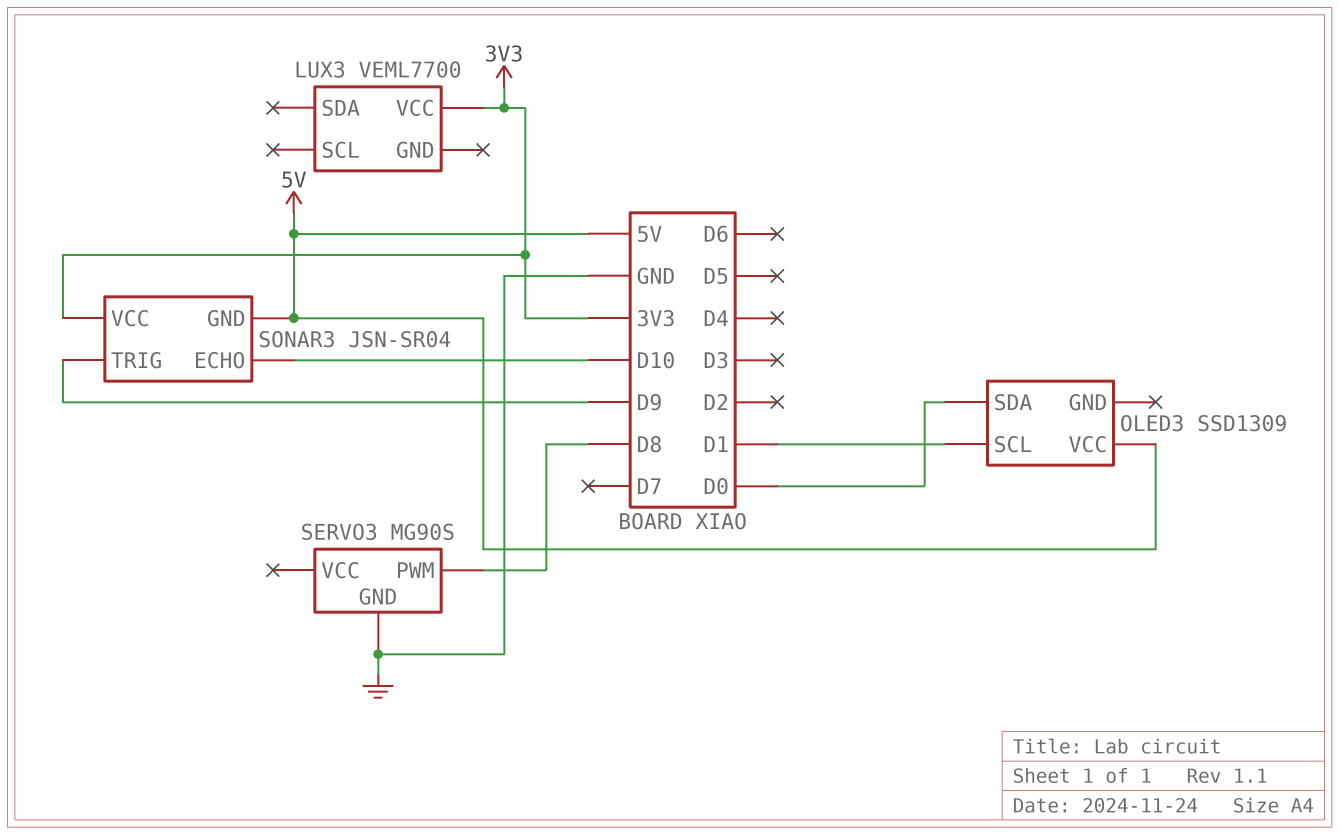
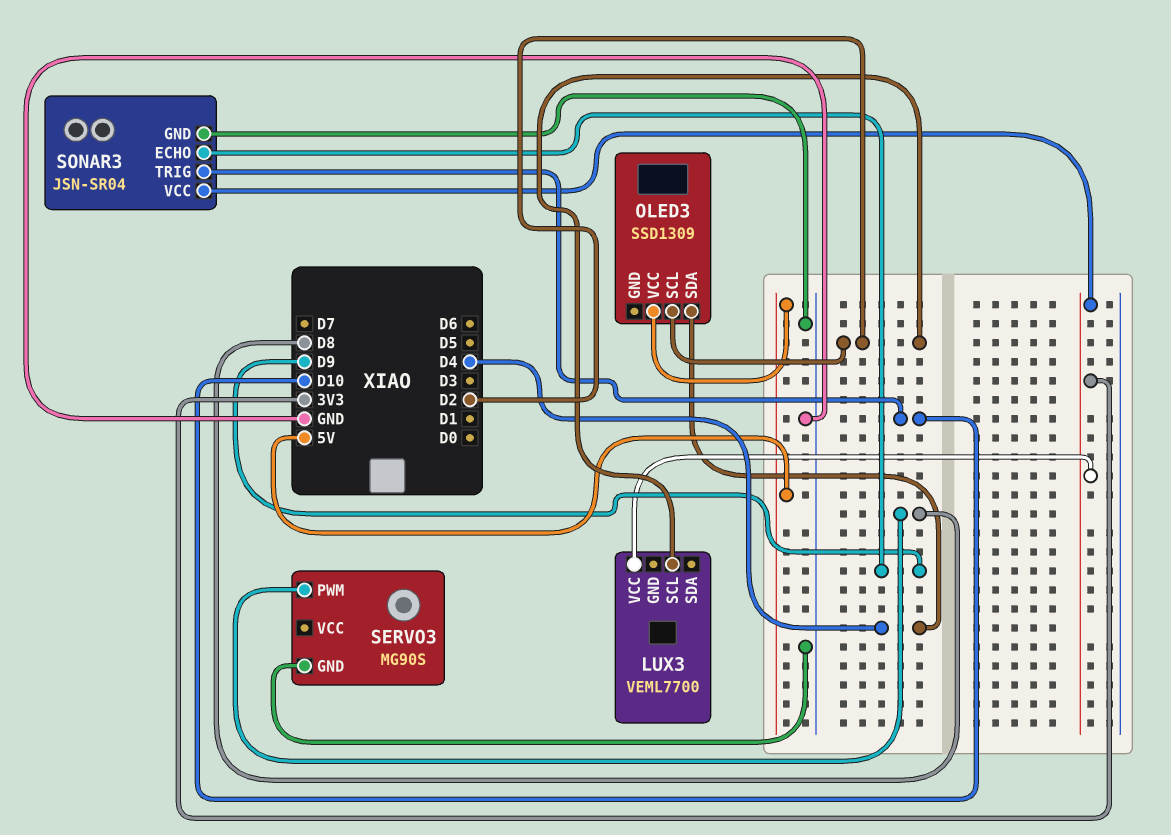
LUX3 pin SCL: none -> D2
OLED3 pin SCL: D1 -> D2
OLED3 pin SDA: D0 -> D4
SONAR3 pin ECHO: D10 -> D9
SONAR3 pin GND: 5V -> GND
SONAR3 pin TRIG: D9 -> D10

